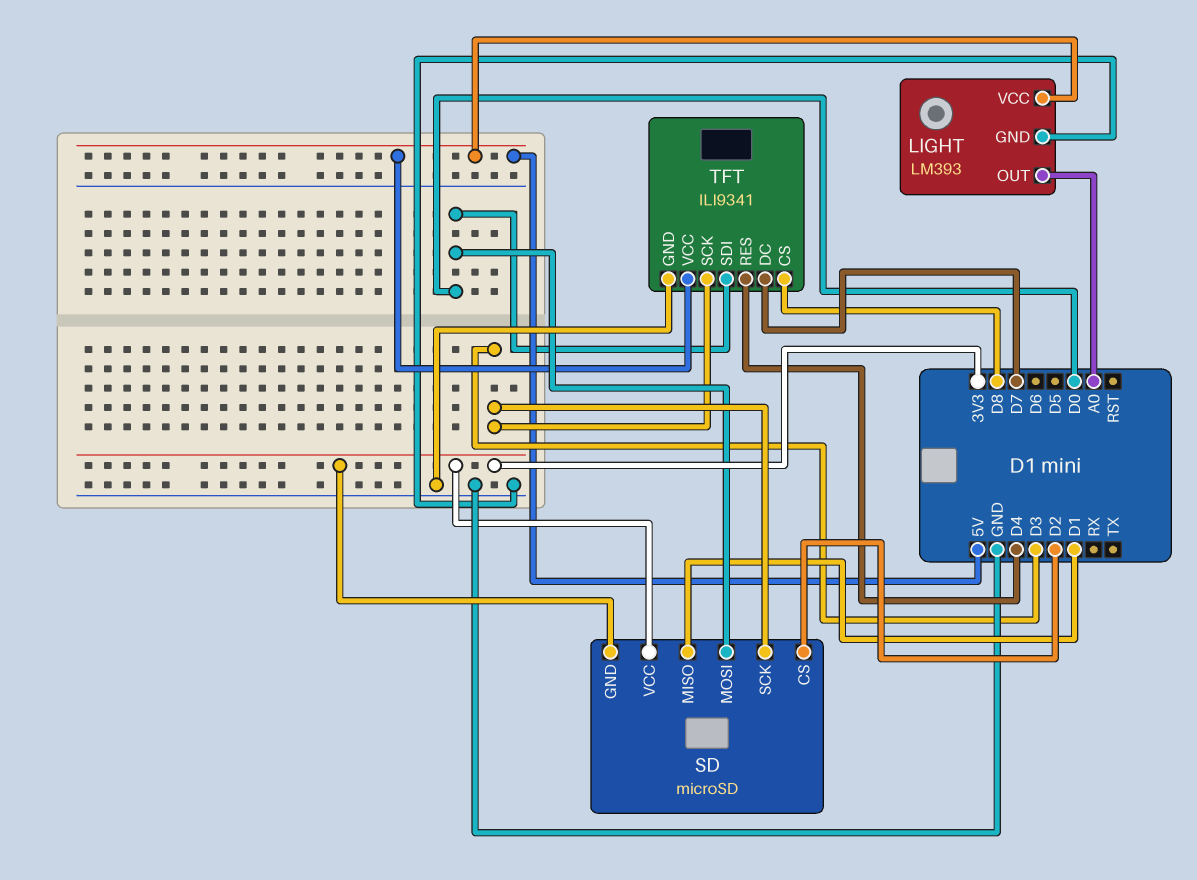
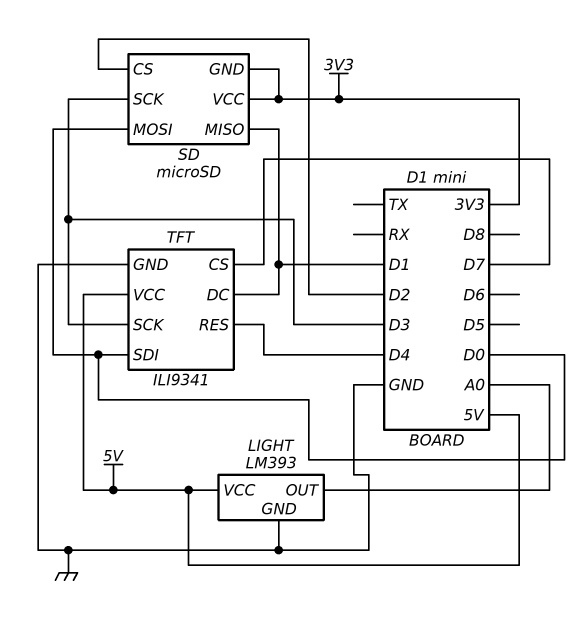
TFT pin CS: D8 -> D7
TFT pin DC: D7 -> D1

